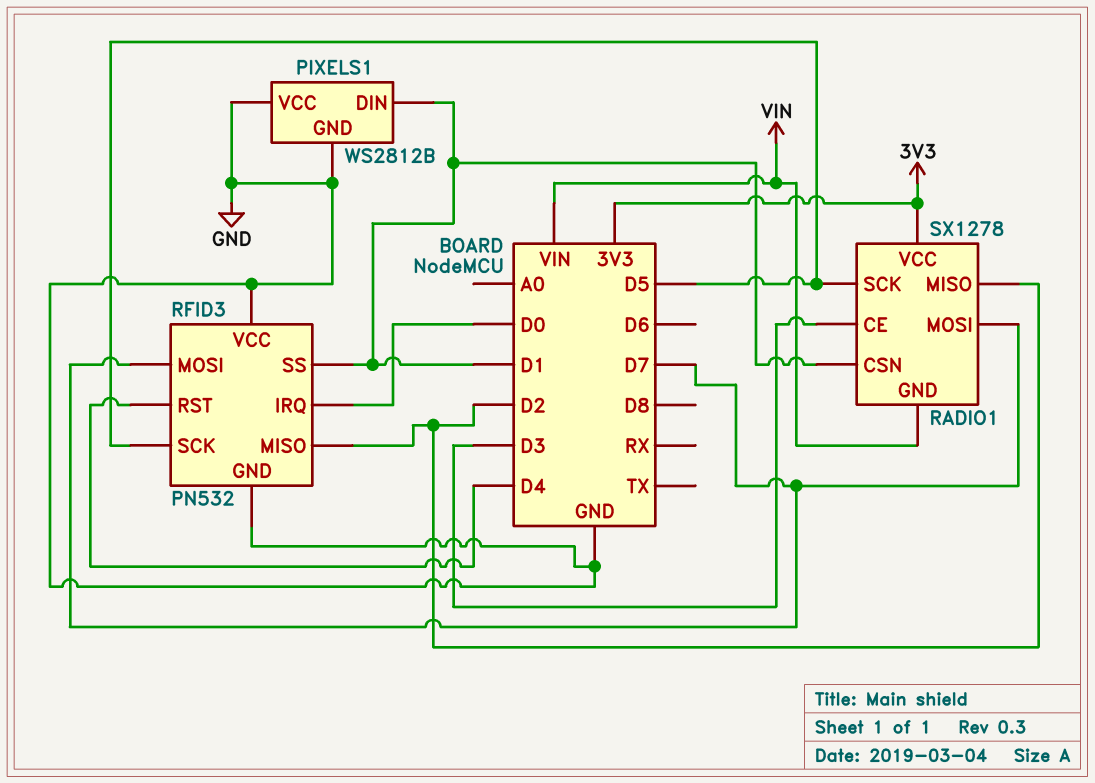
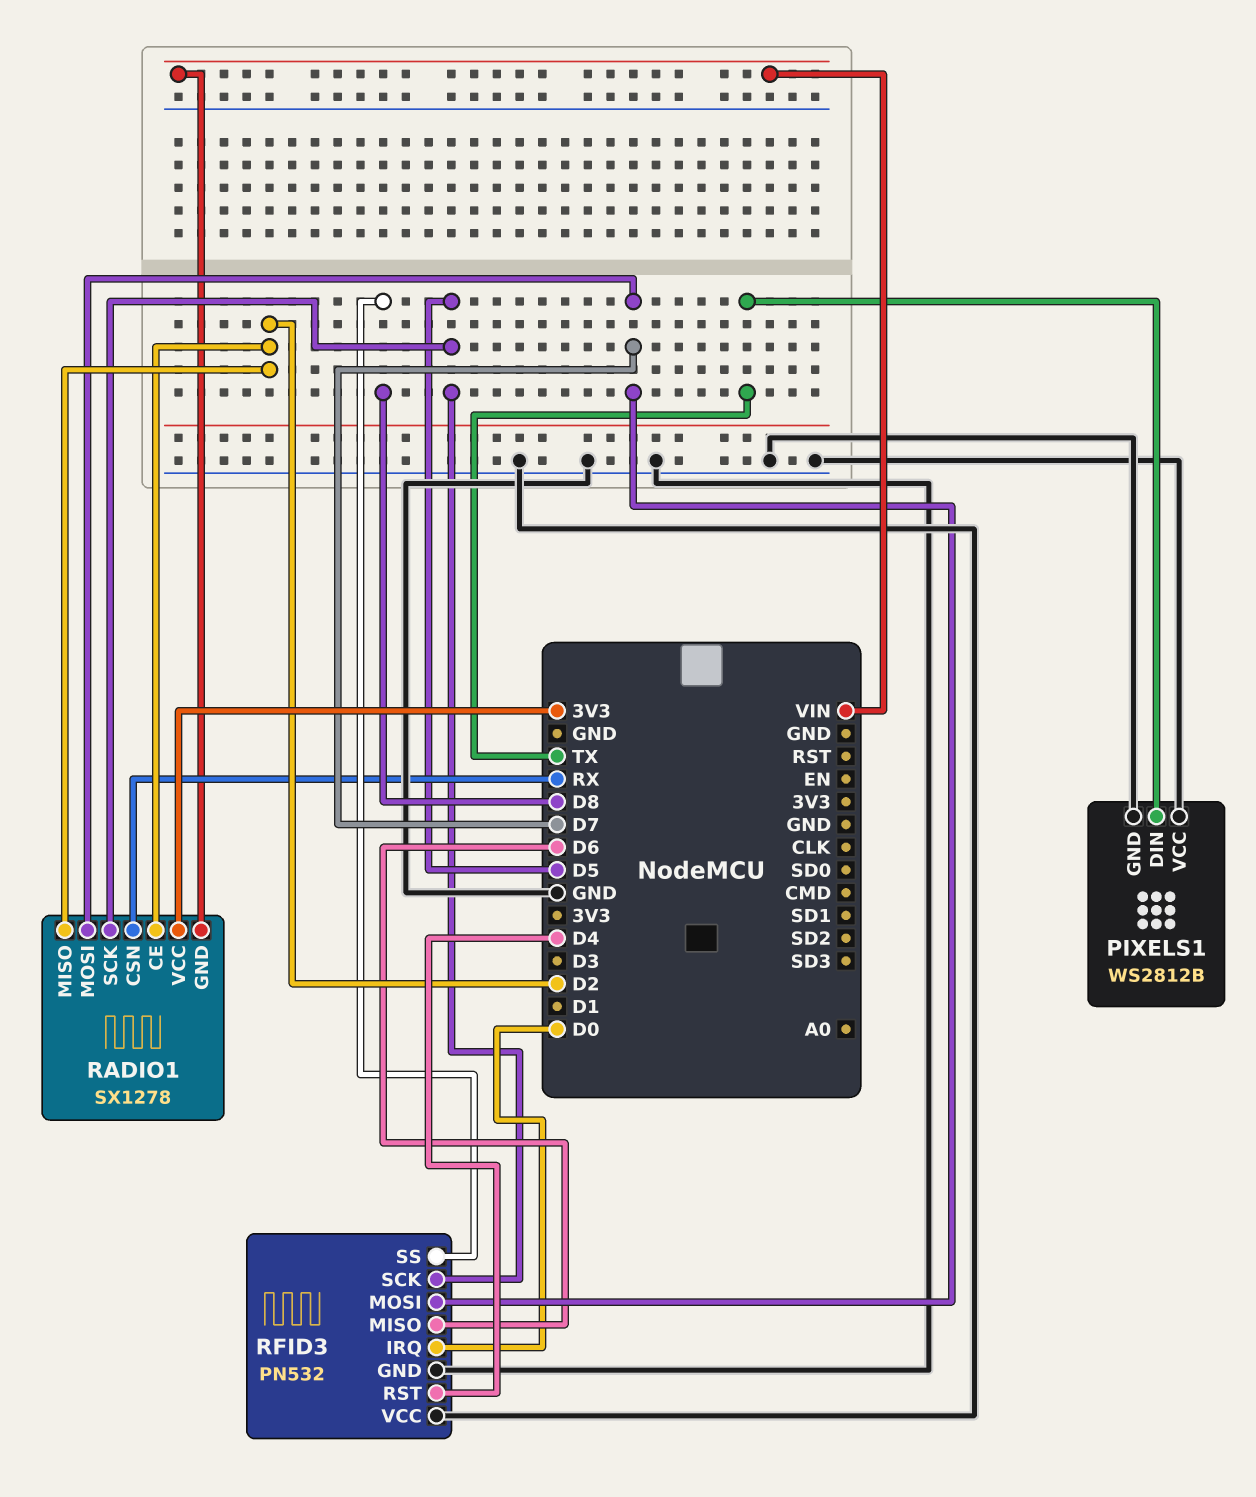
PIXELS1 pin DIN: D1 -> TX
RADIO1 pin CE: D3 -> D2
RADIO1 pin CSN: D1 -> RX
RFID3 pin MISO: D2 -> D6
RFID3 pin SS: D1 -> D8

